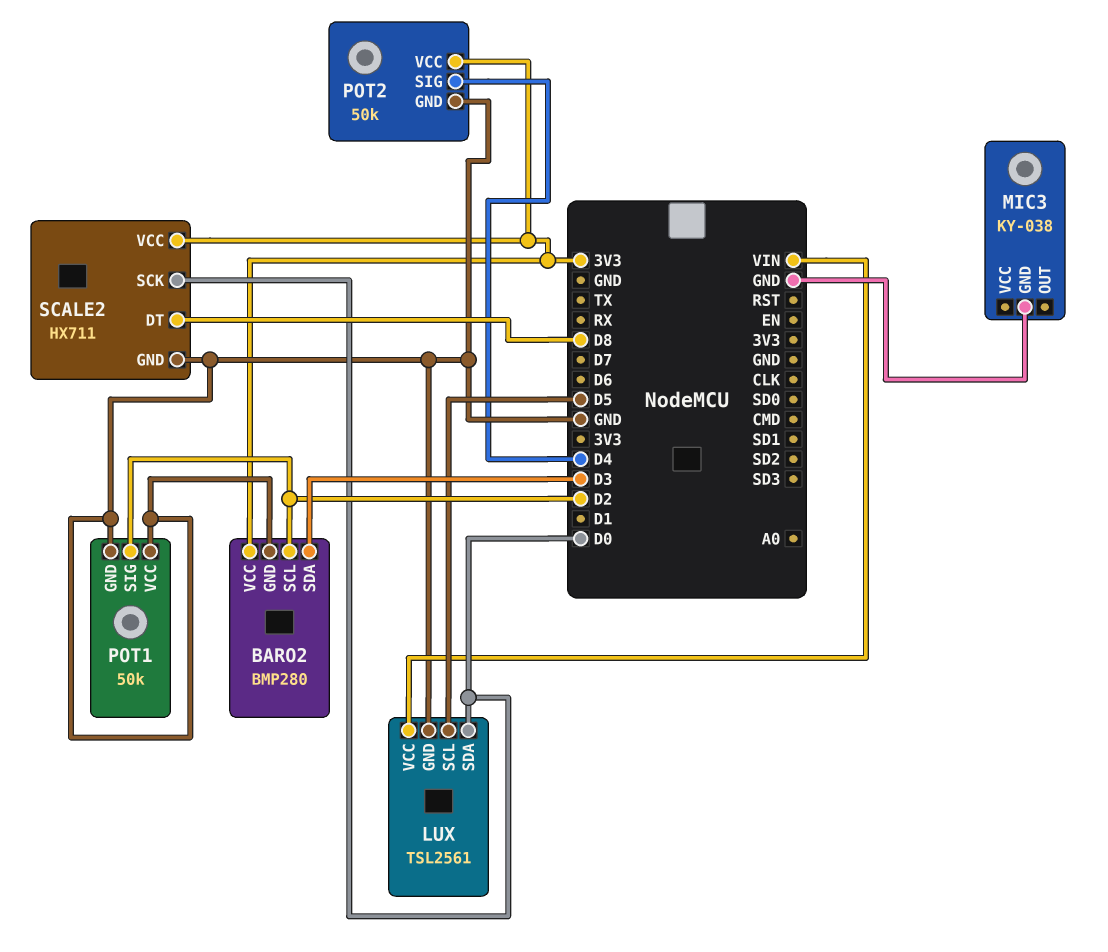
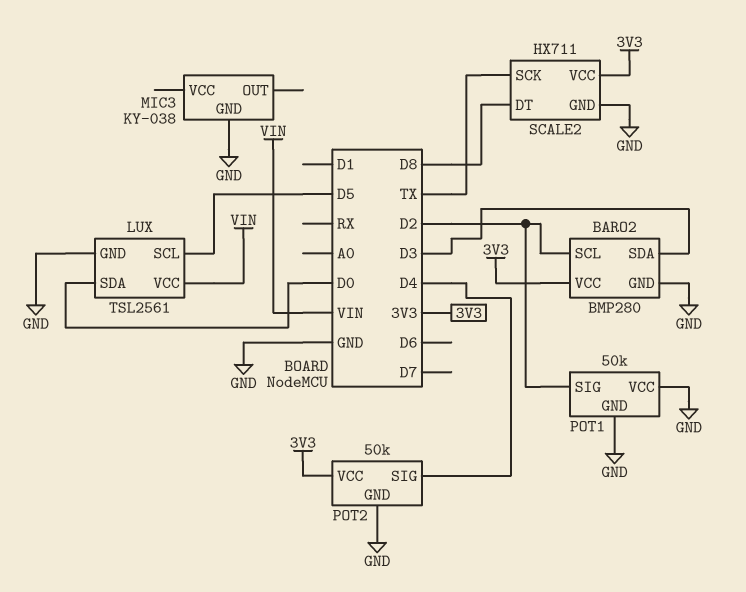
SCALE2 pin SCK: D0 -> TX

